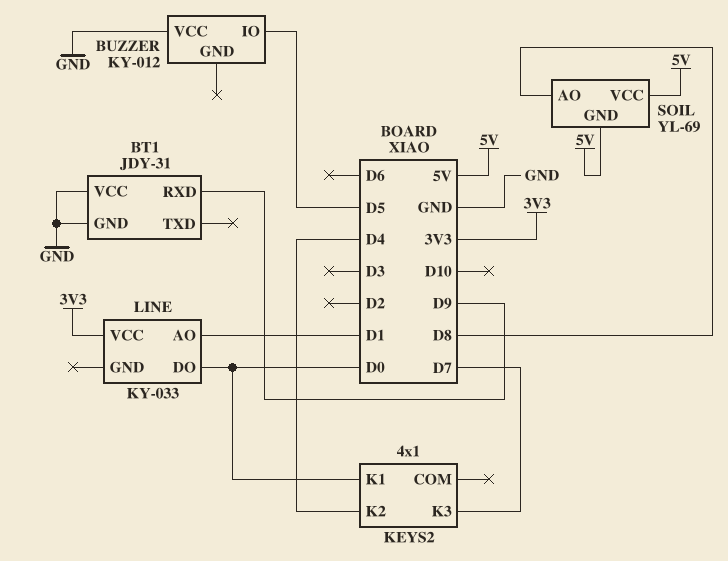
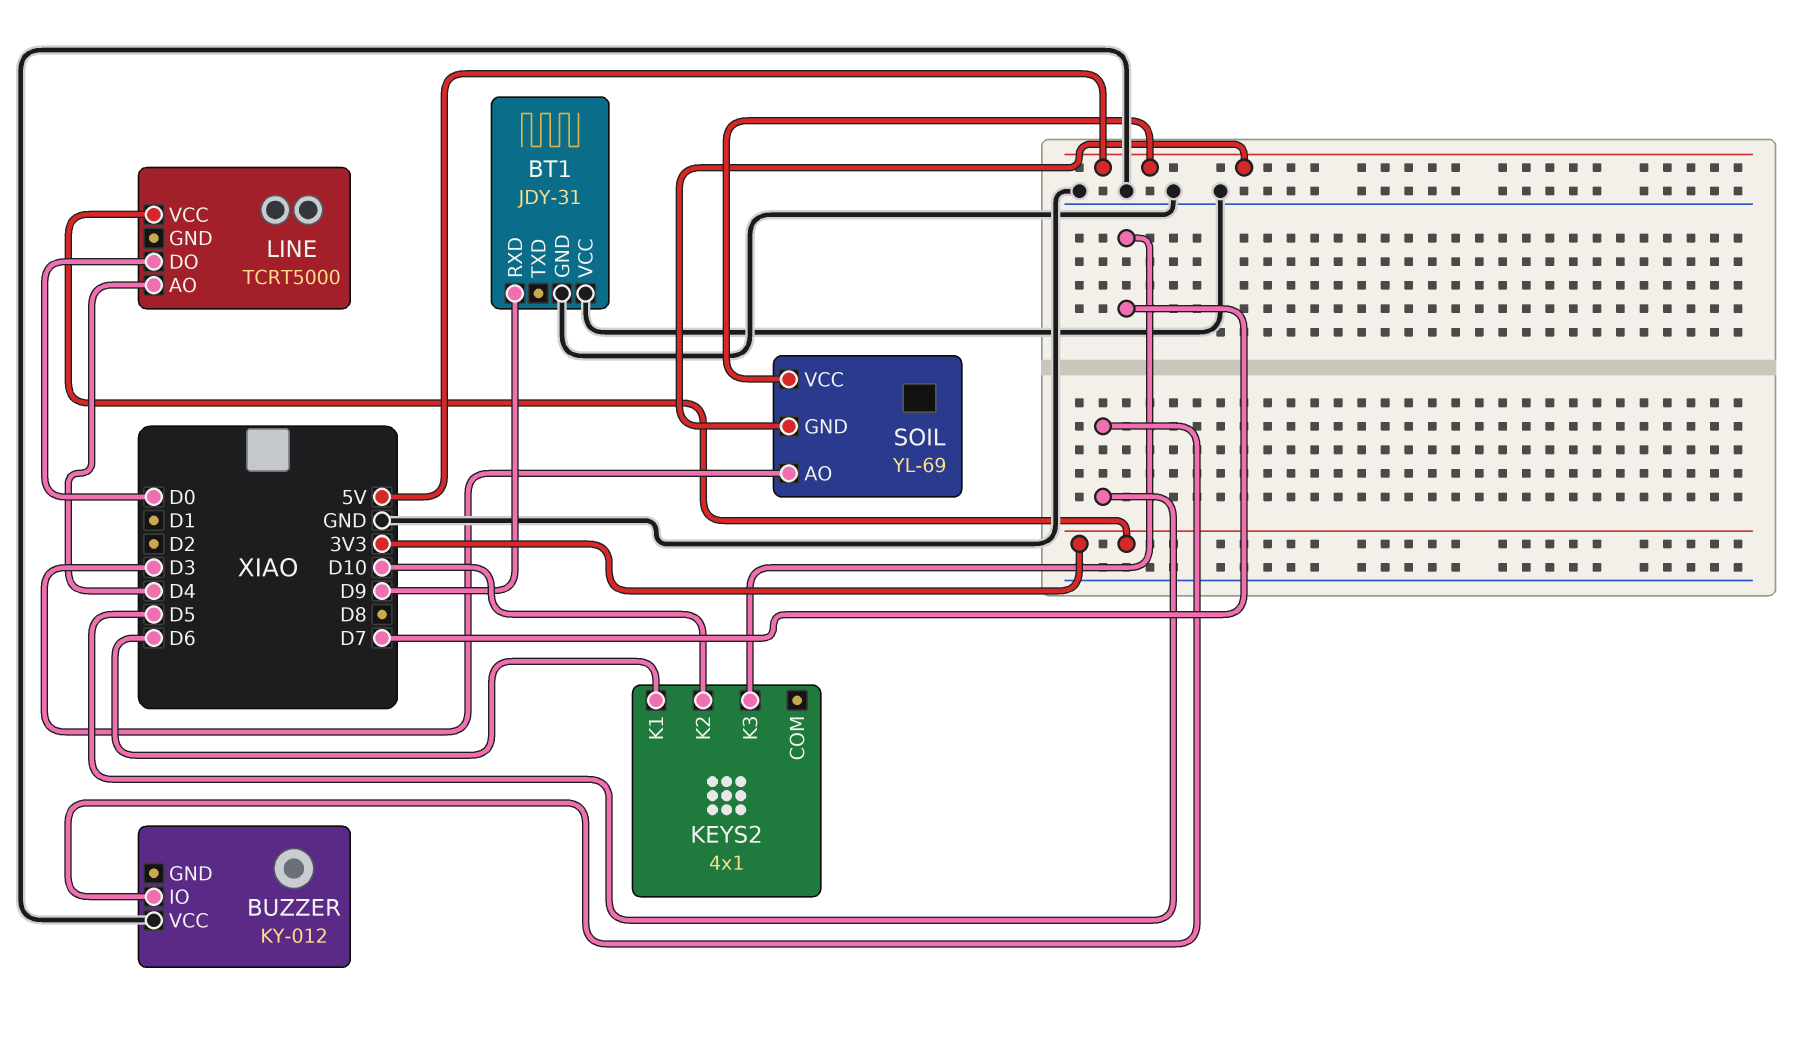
KEYS2 pin K1: D0 -> D6
KEYS2 pin K2: D4 -> D10
LINE: KY-033 -> TCRT5000
LINE pin AO: D1 -> D4
SOIL pin AO: D8 -> D3

